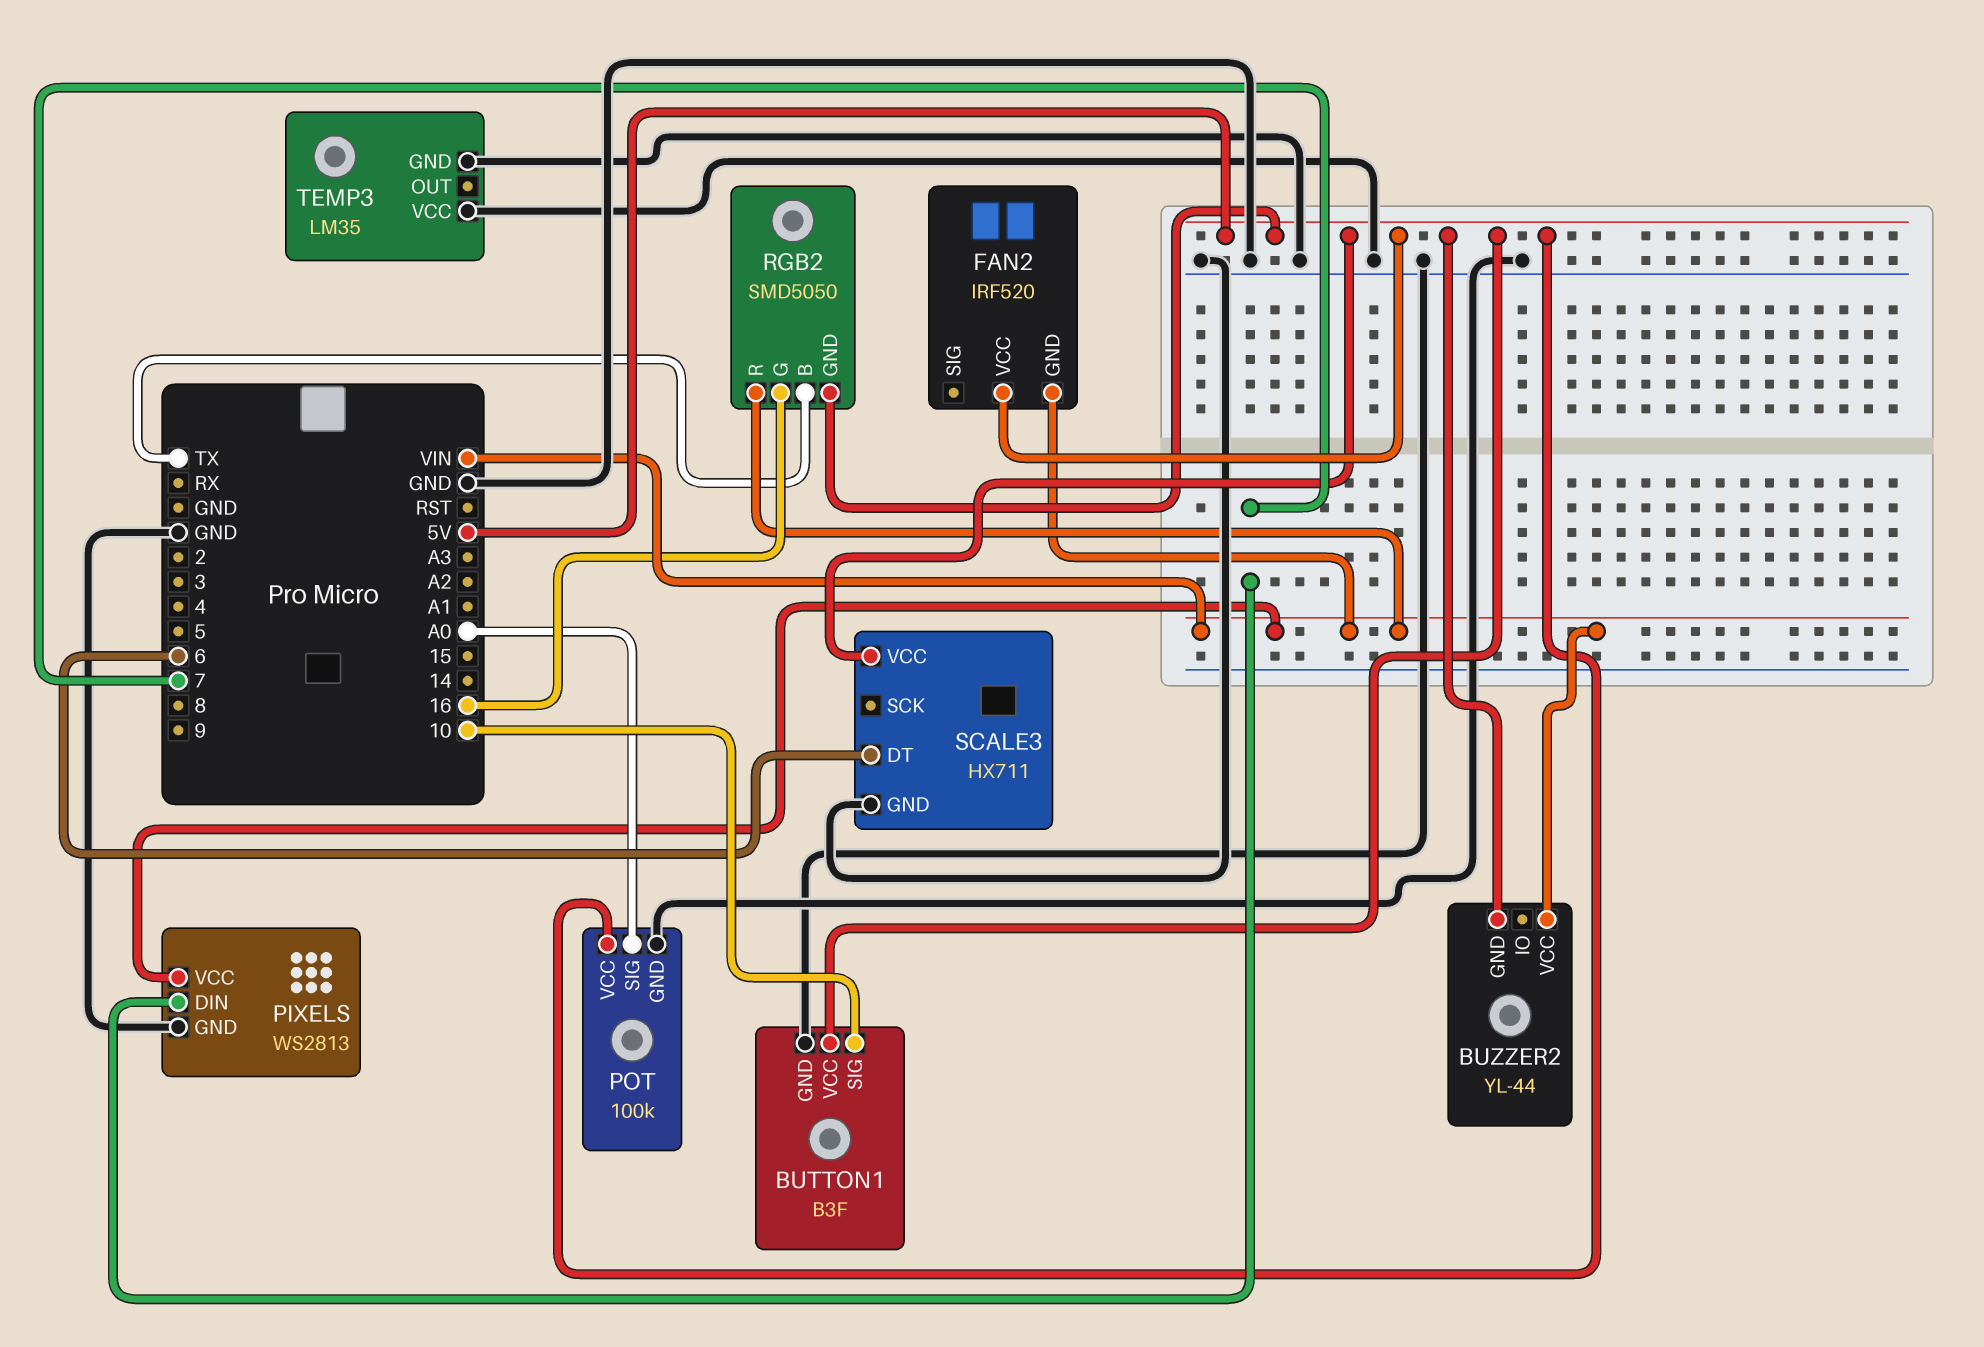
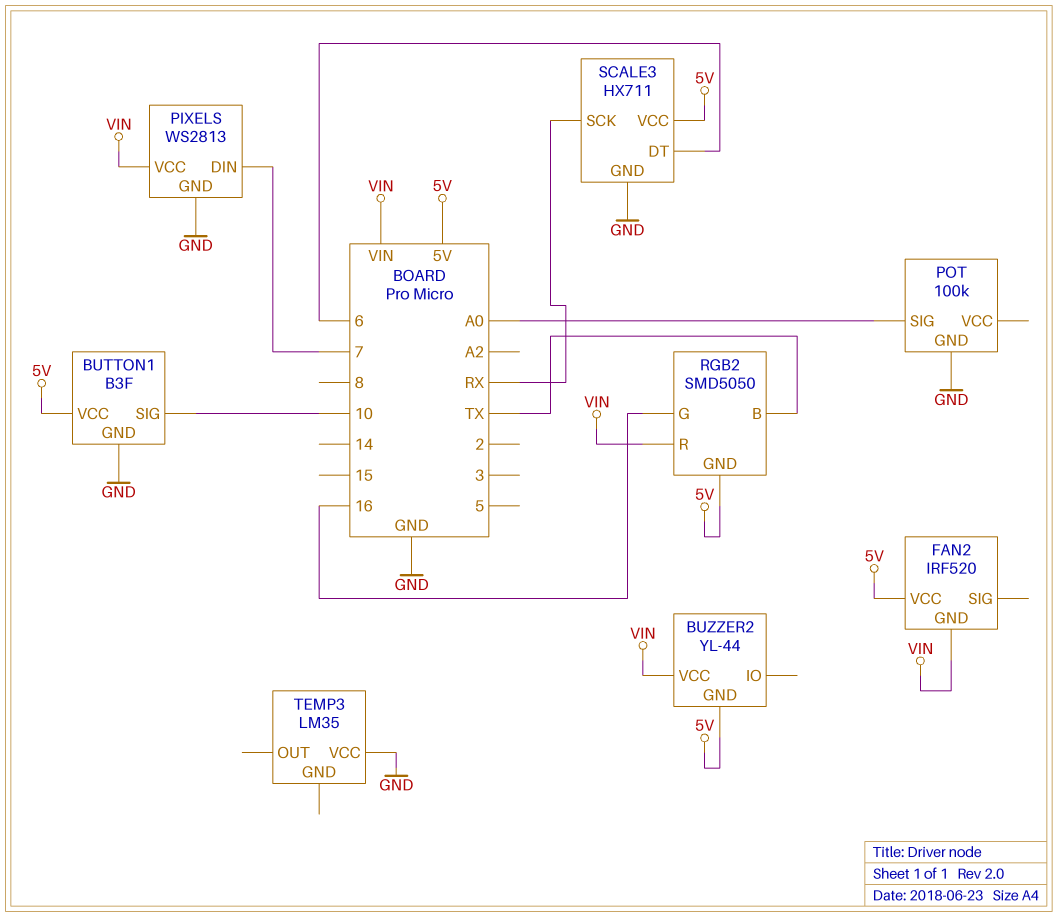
POT pin VCC: 5V -> none
SCALE3 pin SCK: none -> RX
TEMP3 pin GND: GND -> none

